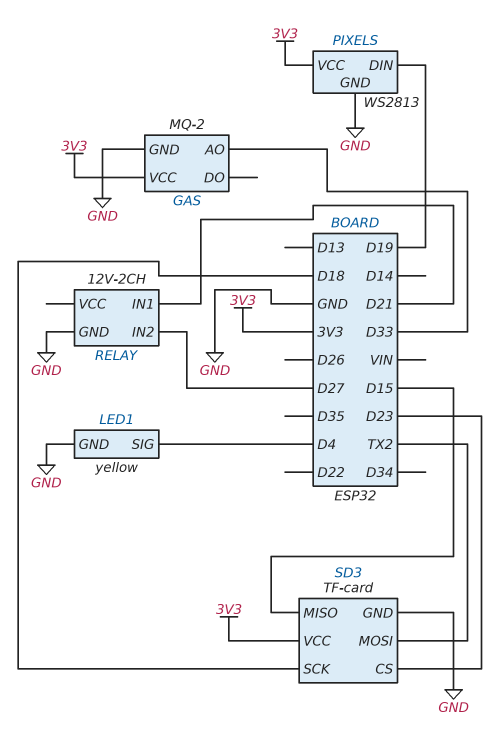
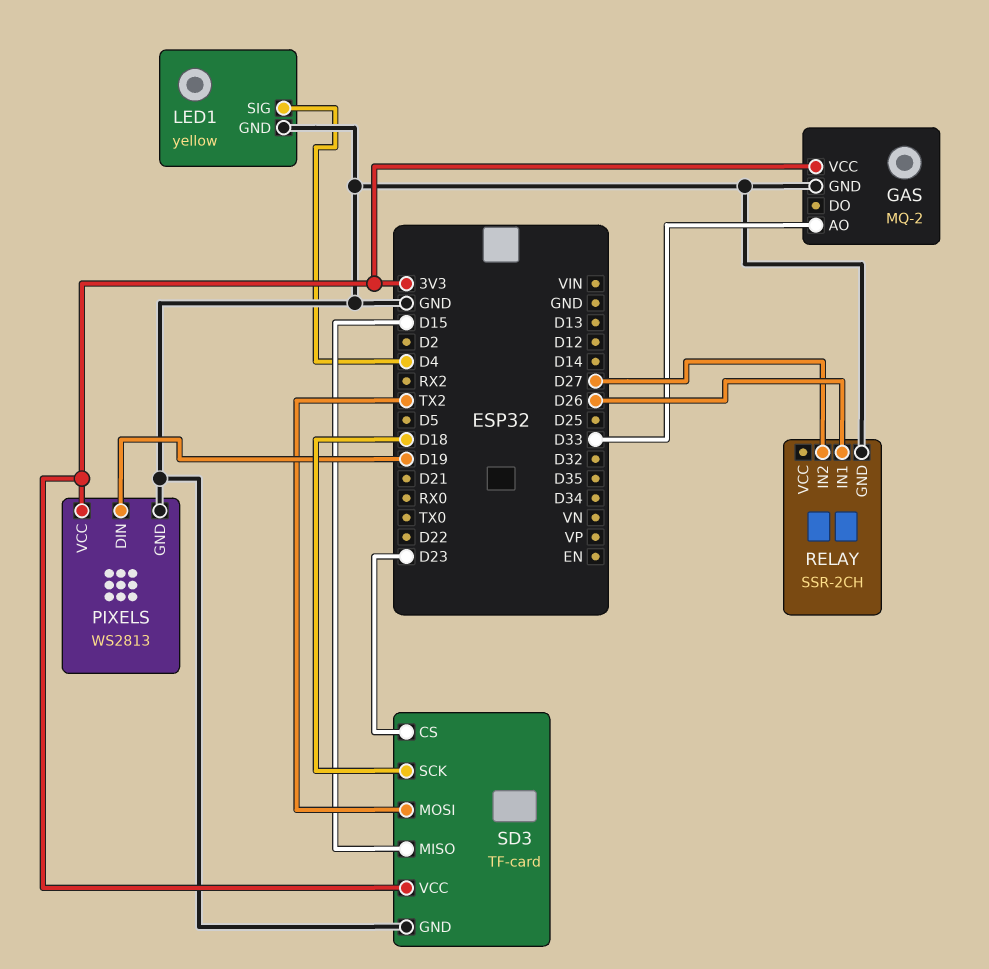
RELAY: 12V-2CH -> SSR-2CH
RELAY pin IN1: D21 -> D26

